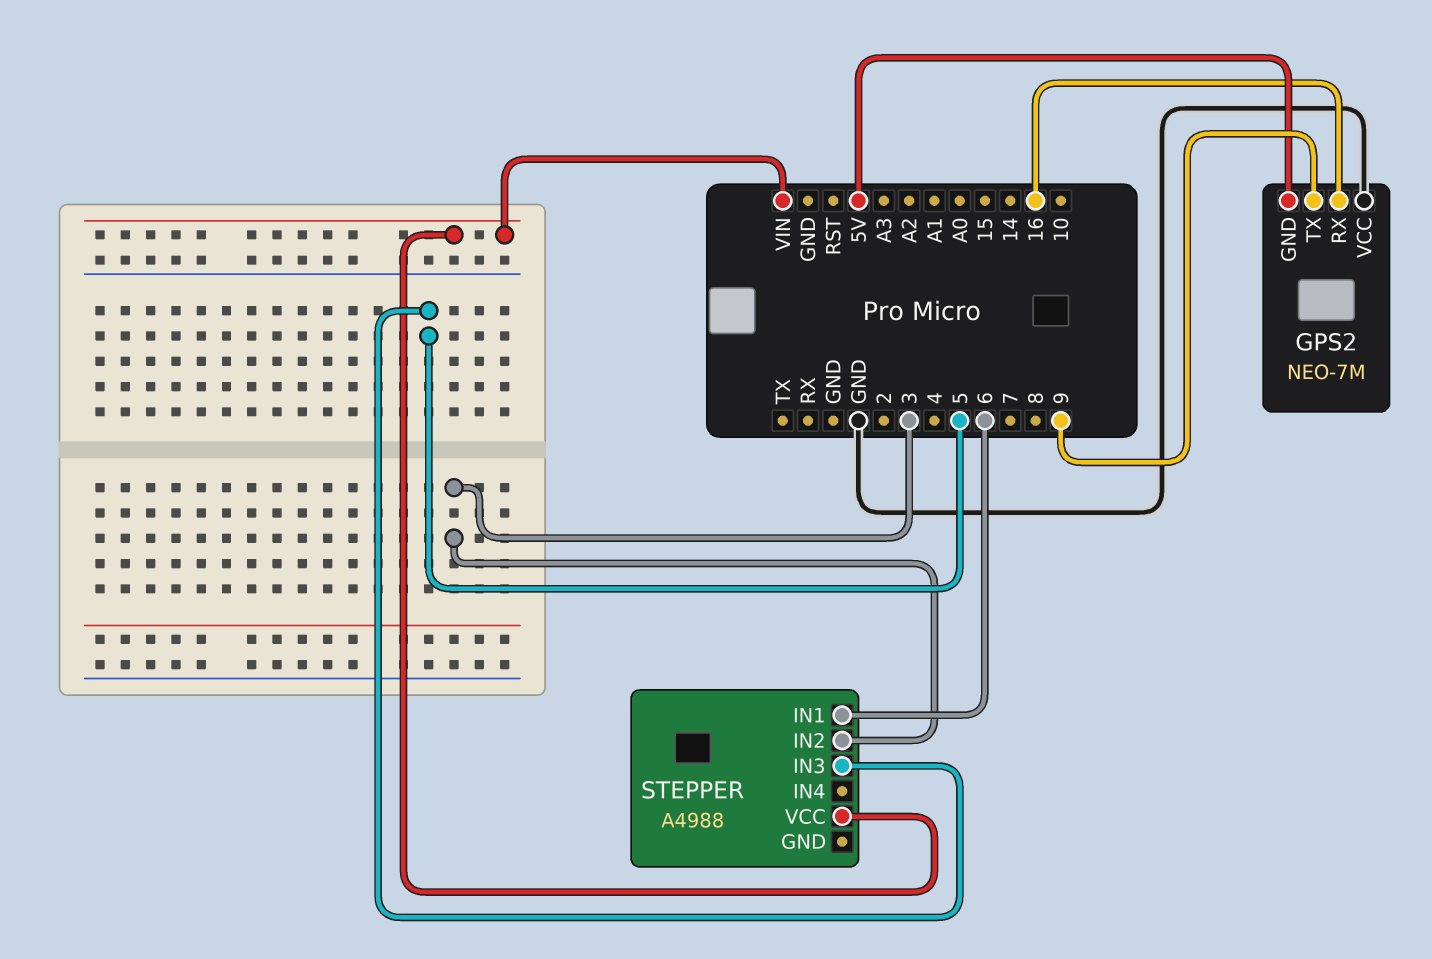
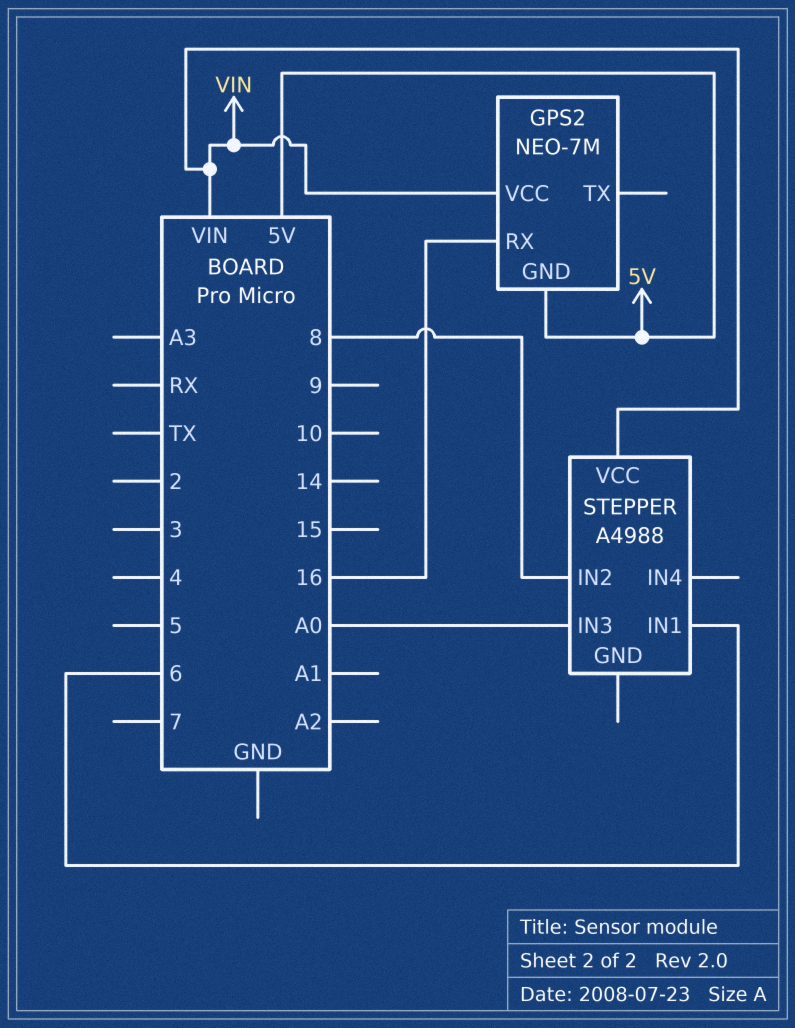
GPS2 pin TX: 9 -> none
GPS2 pin VCC: GND -> VIN
STEPPER pin IN2: 3 -> 8
STEPPER pin IN3: 5 -> A0

